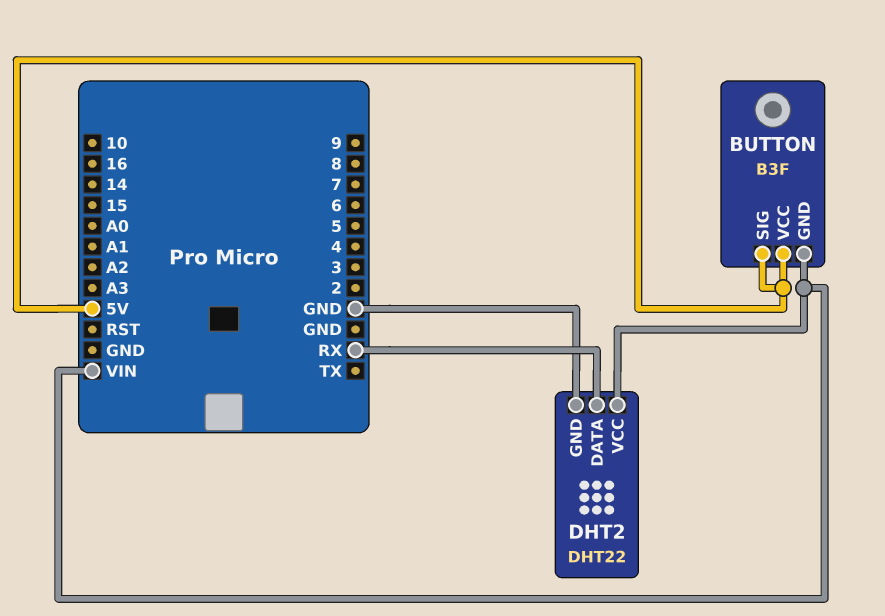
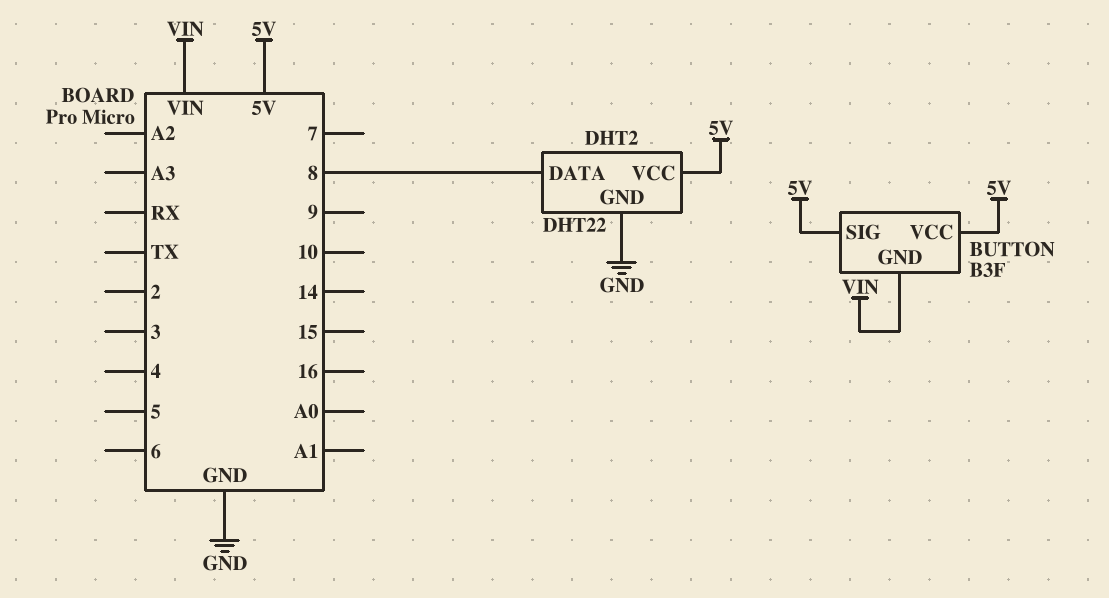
DHT2 pin DATA: RX -> 8
DHT2 pin VCC: VIN -> 5V

